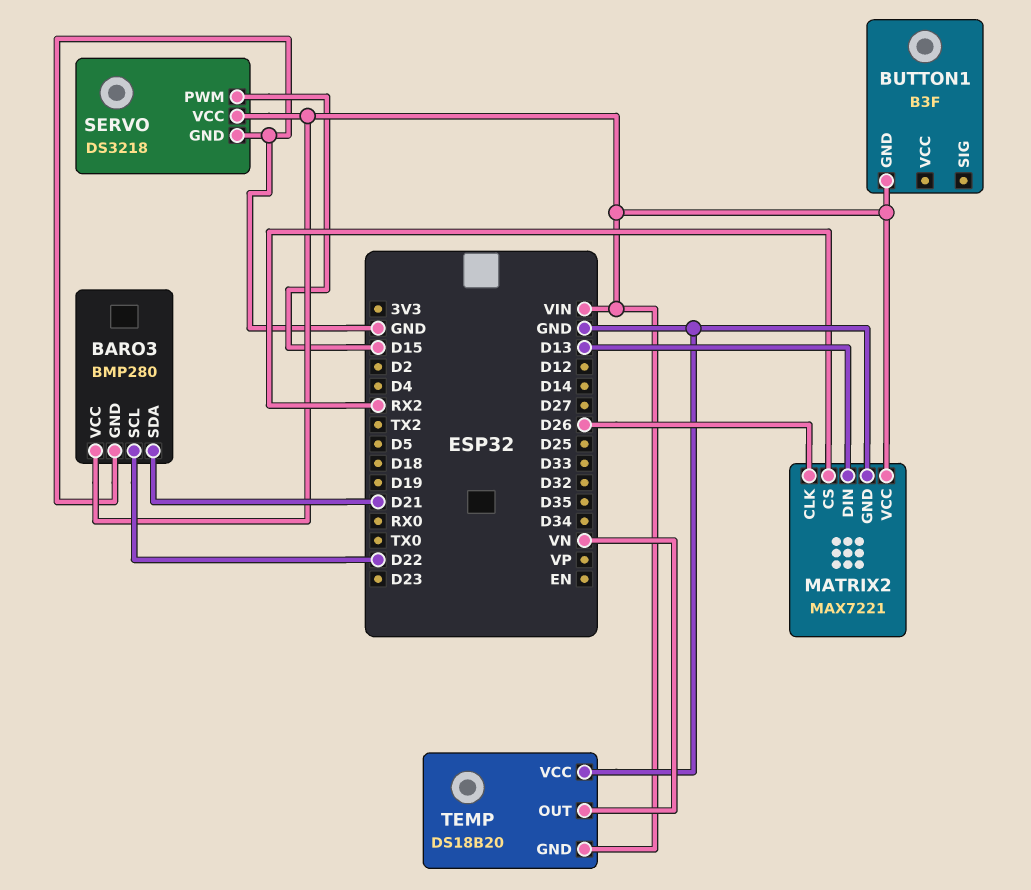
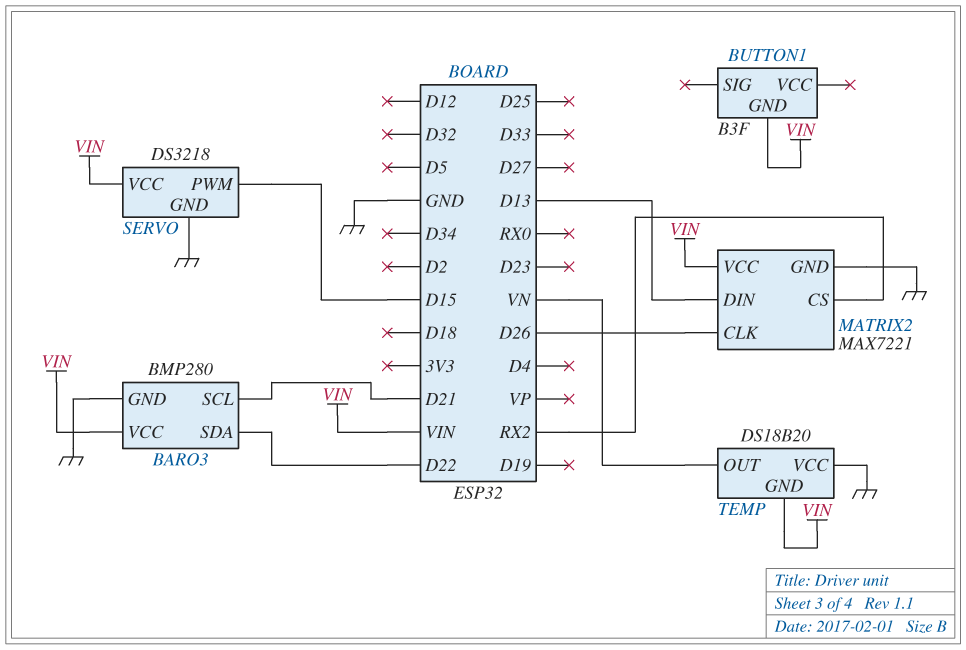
BARO3 pin SCL: D22 -> D21
BARO3 pin SDA: D21 -> D22

